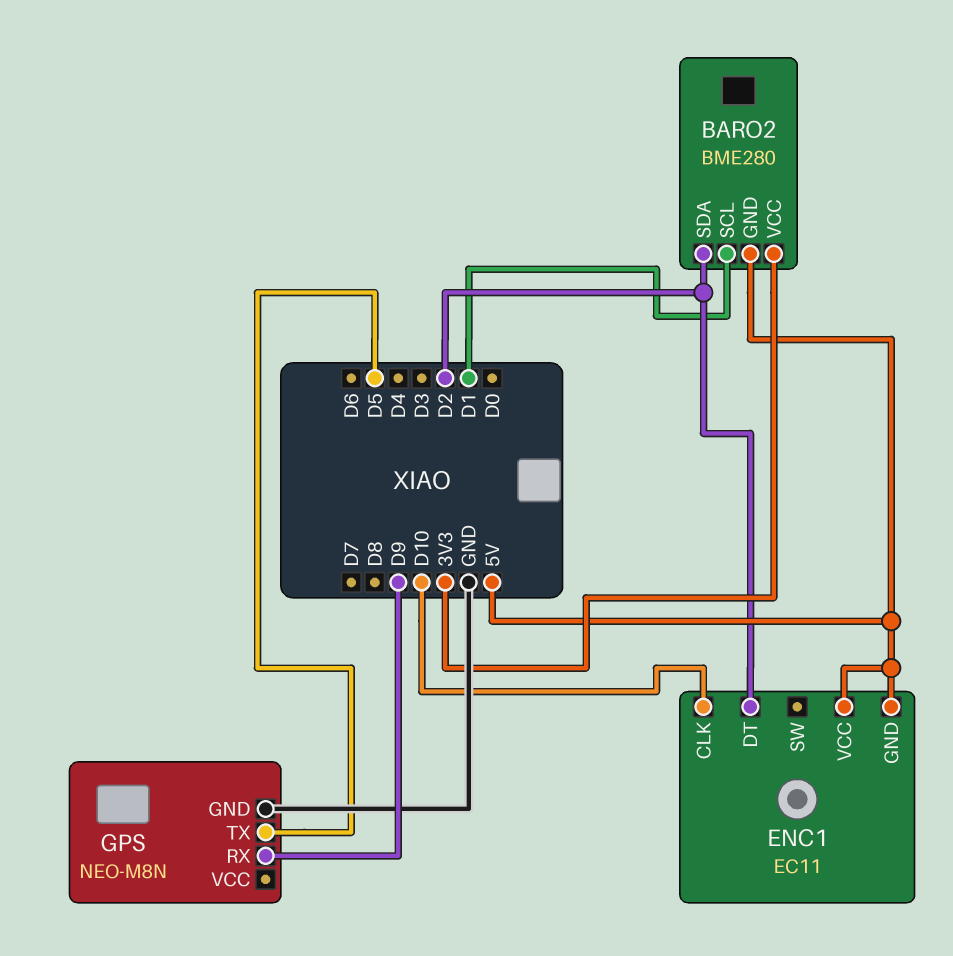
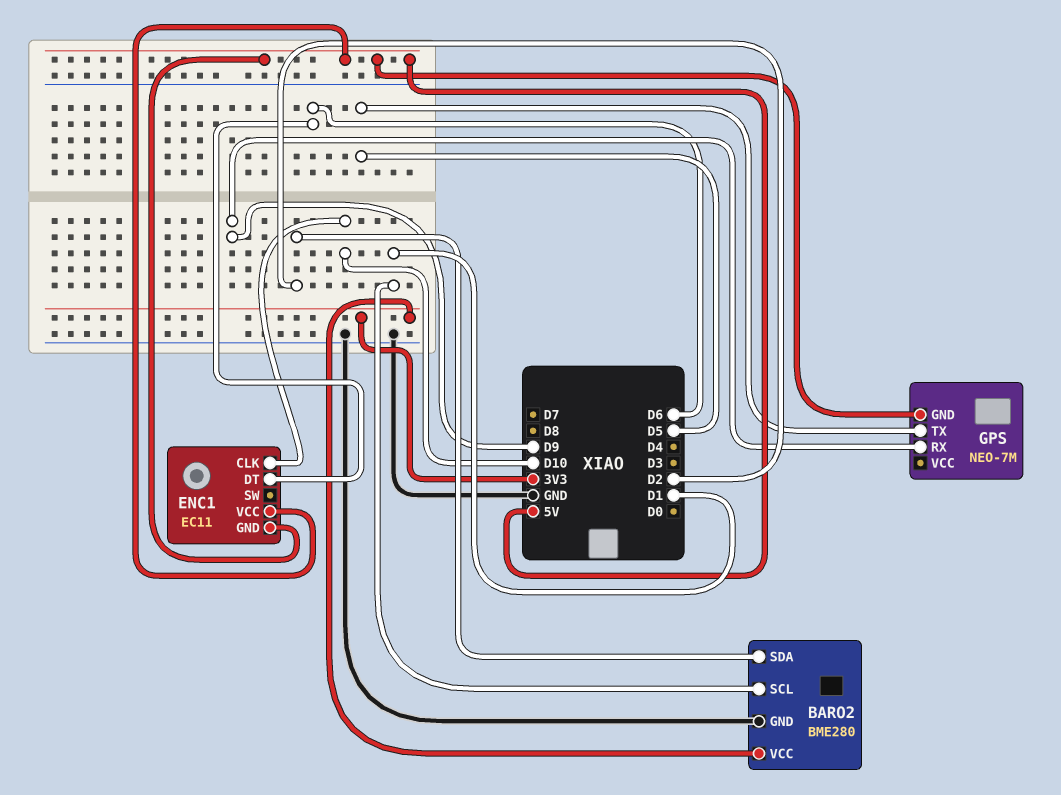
BARO2 pin GND: 5V -> GND
ENC1 pin DT: D2 -> D6
GPS: NEO-M8N -> NEO-7M
GPS pin GND: GND -> 5V

